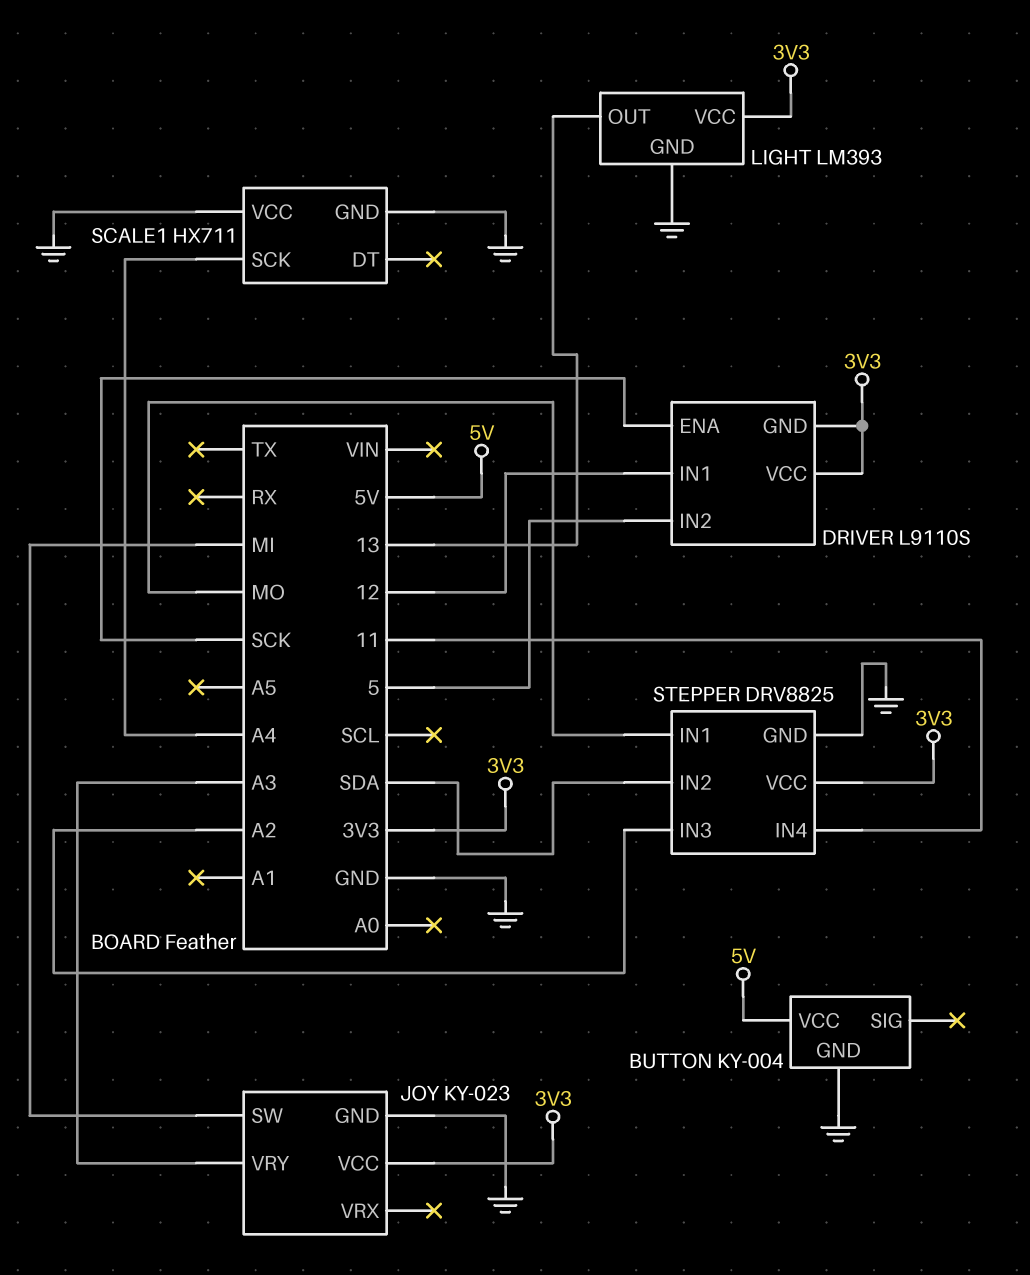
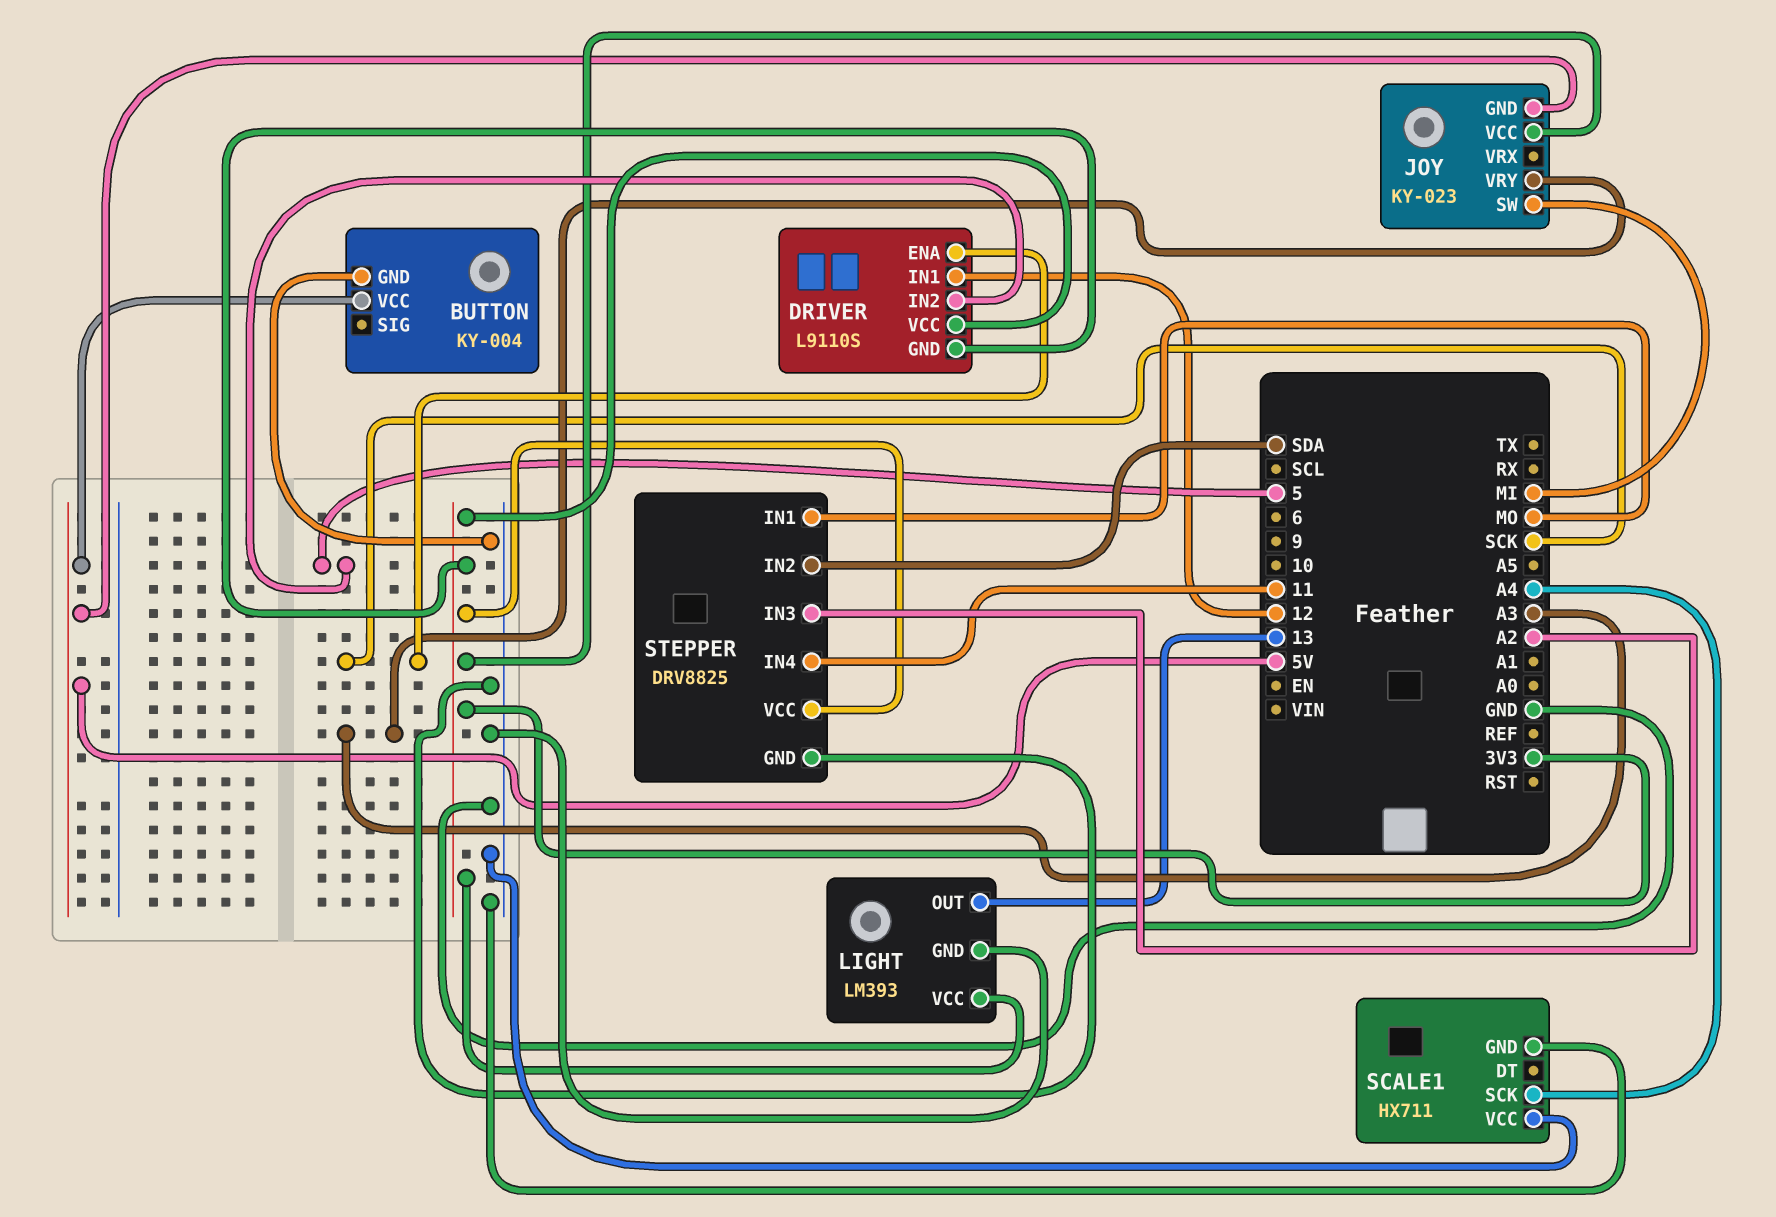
JOY pin GND: GND -> 5V

